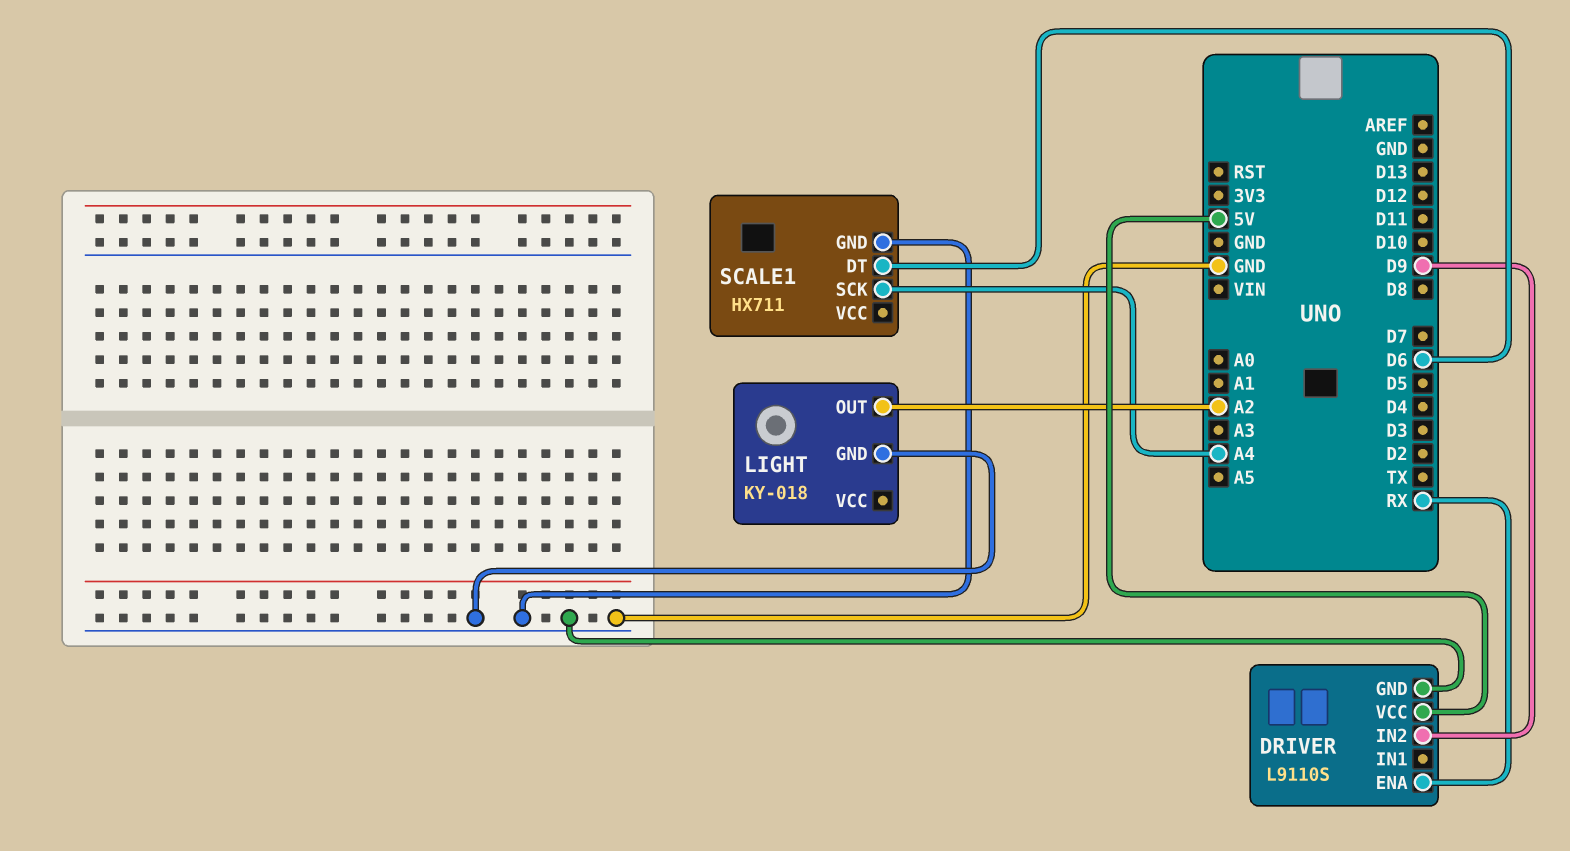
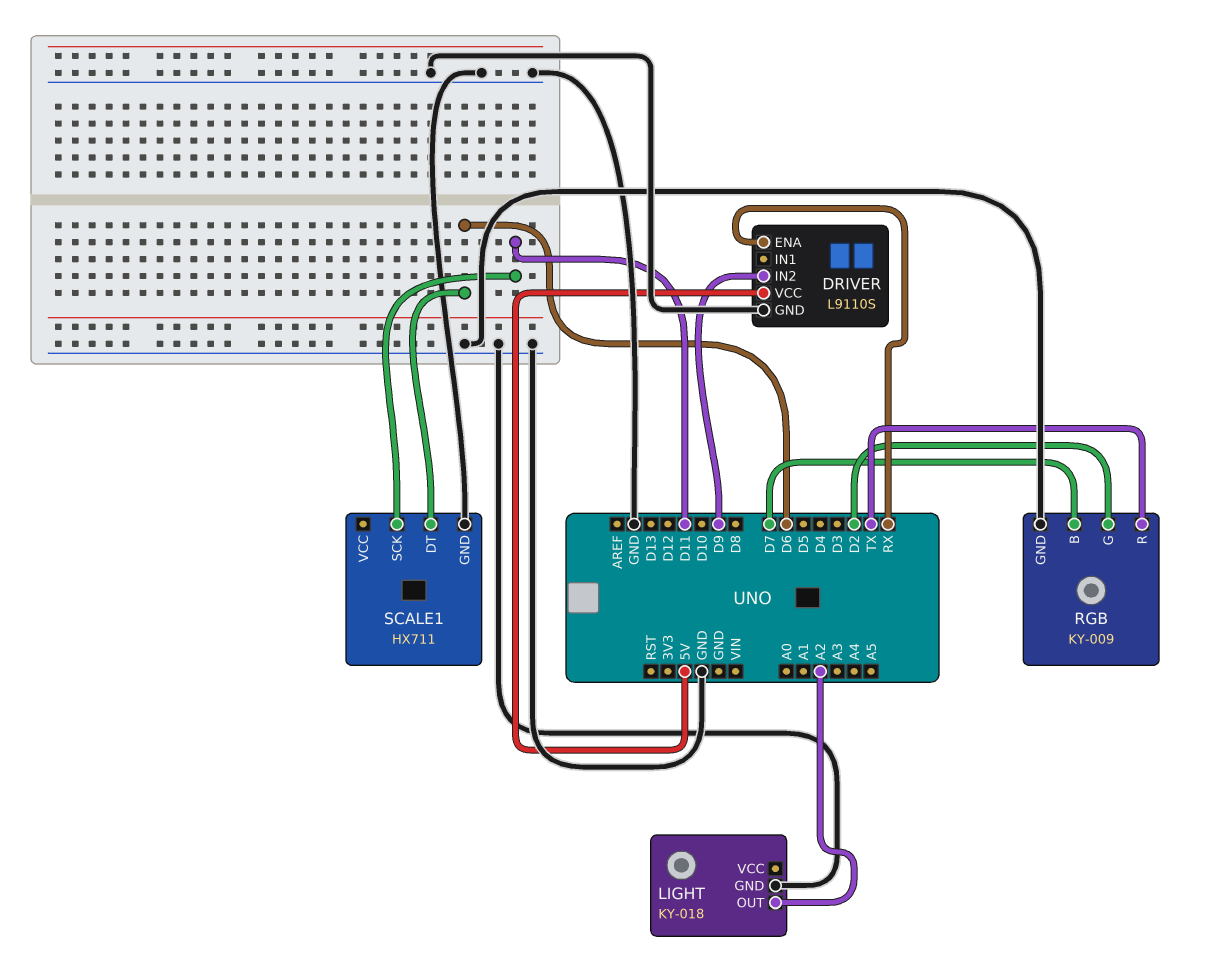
RGB: none -> KY-009
RGB pin B: none -> D7
RGB pin G: none -> D2
RGB pin GND: none -> GND
RGB pin R: none -> TX
SCALE1 pin SCK: A4 -> D11

